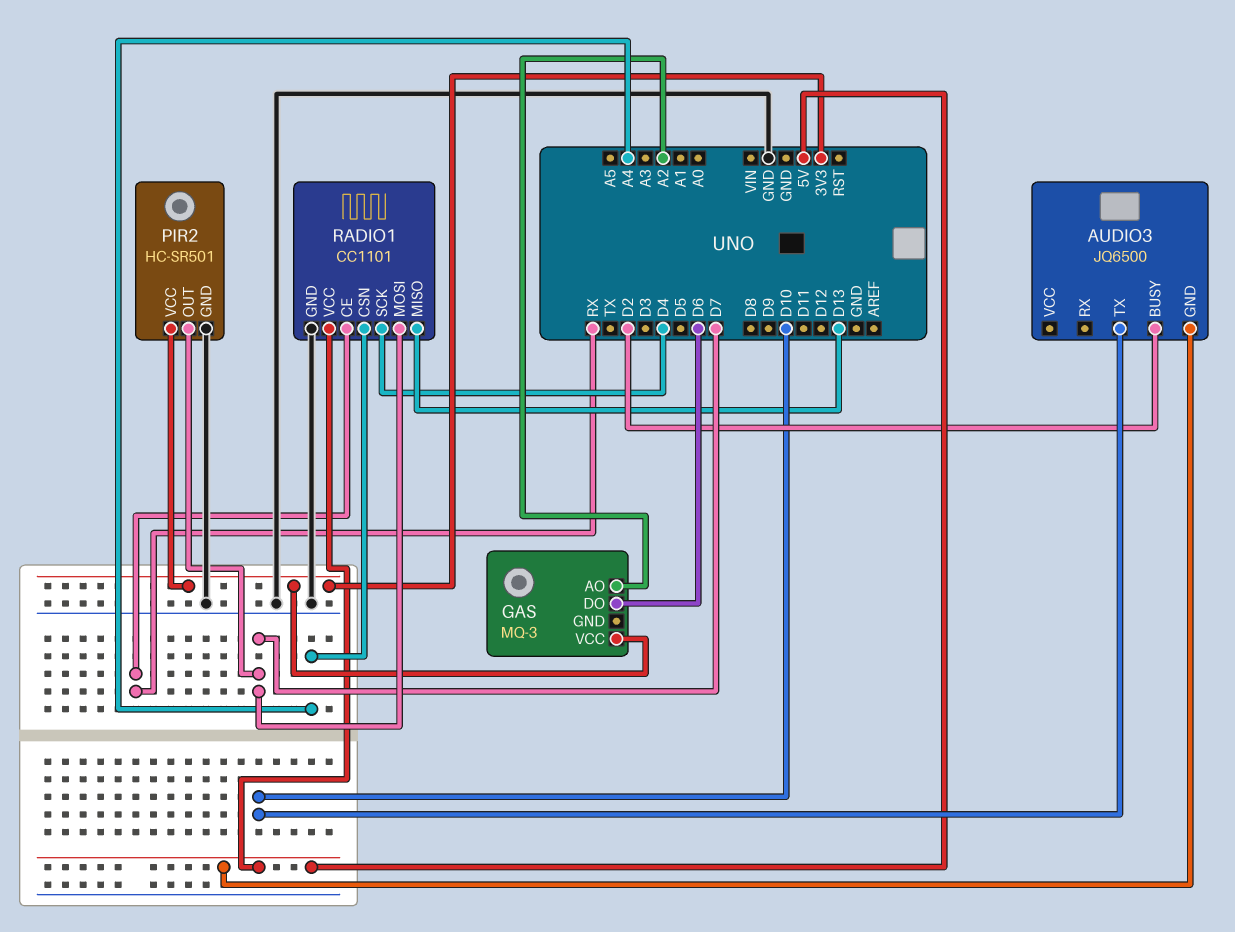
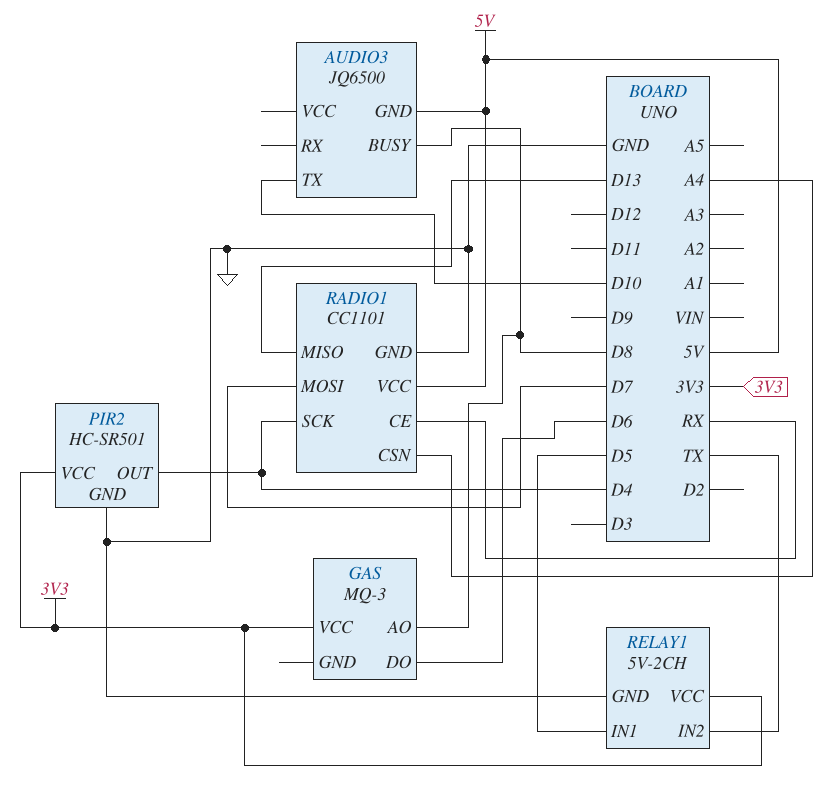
AUDIO3 pin BUSY: D2 -> D8
GAS pin AO: A2 -> D8
PIR2 pin OUT: D7 -> D4
RELAY1: none -> 5V-2CH
RELAY1 pin GND: none -> GND
RELAY1 pin IN1: none -> D5
RELAY1 pin IN2: none -> TX
RELAY1 pin VCC: none -> 3V3

